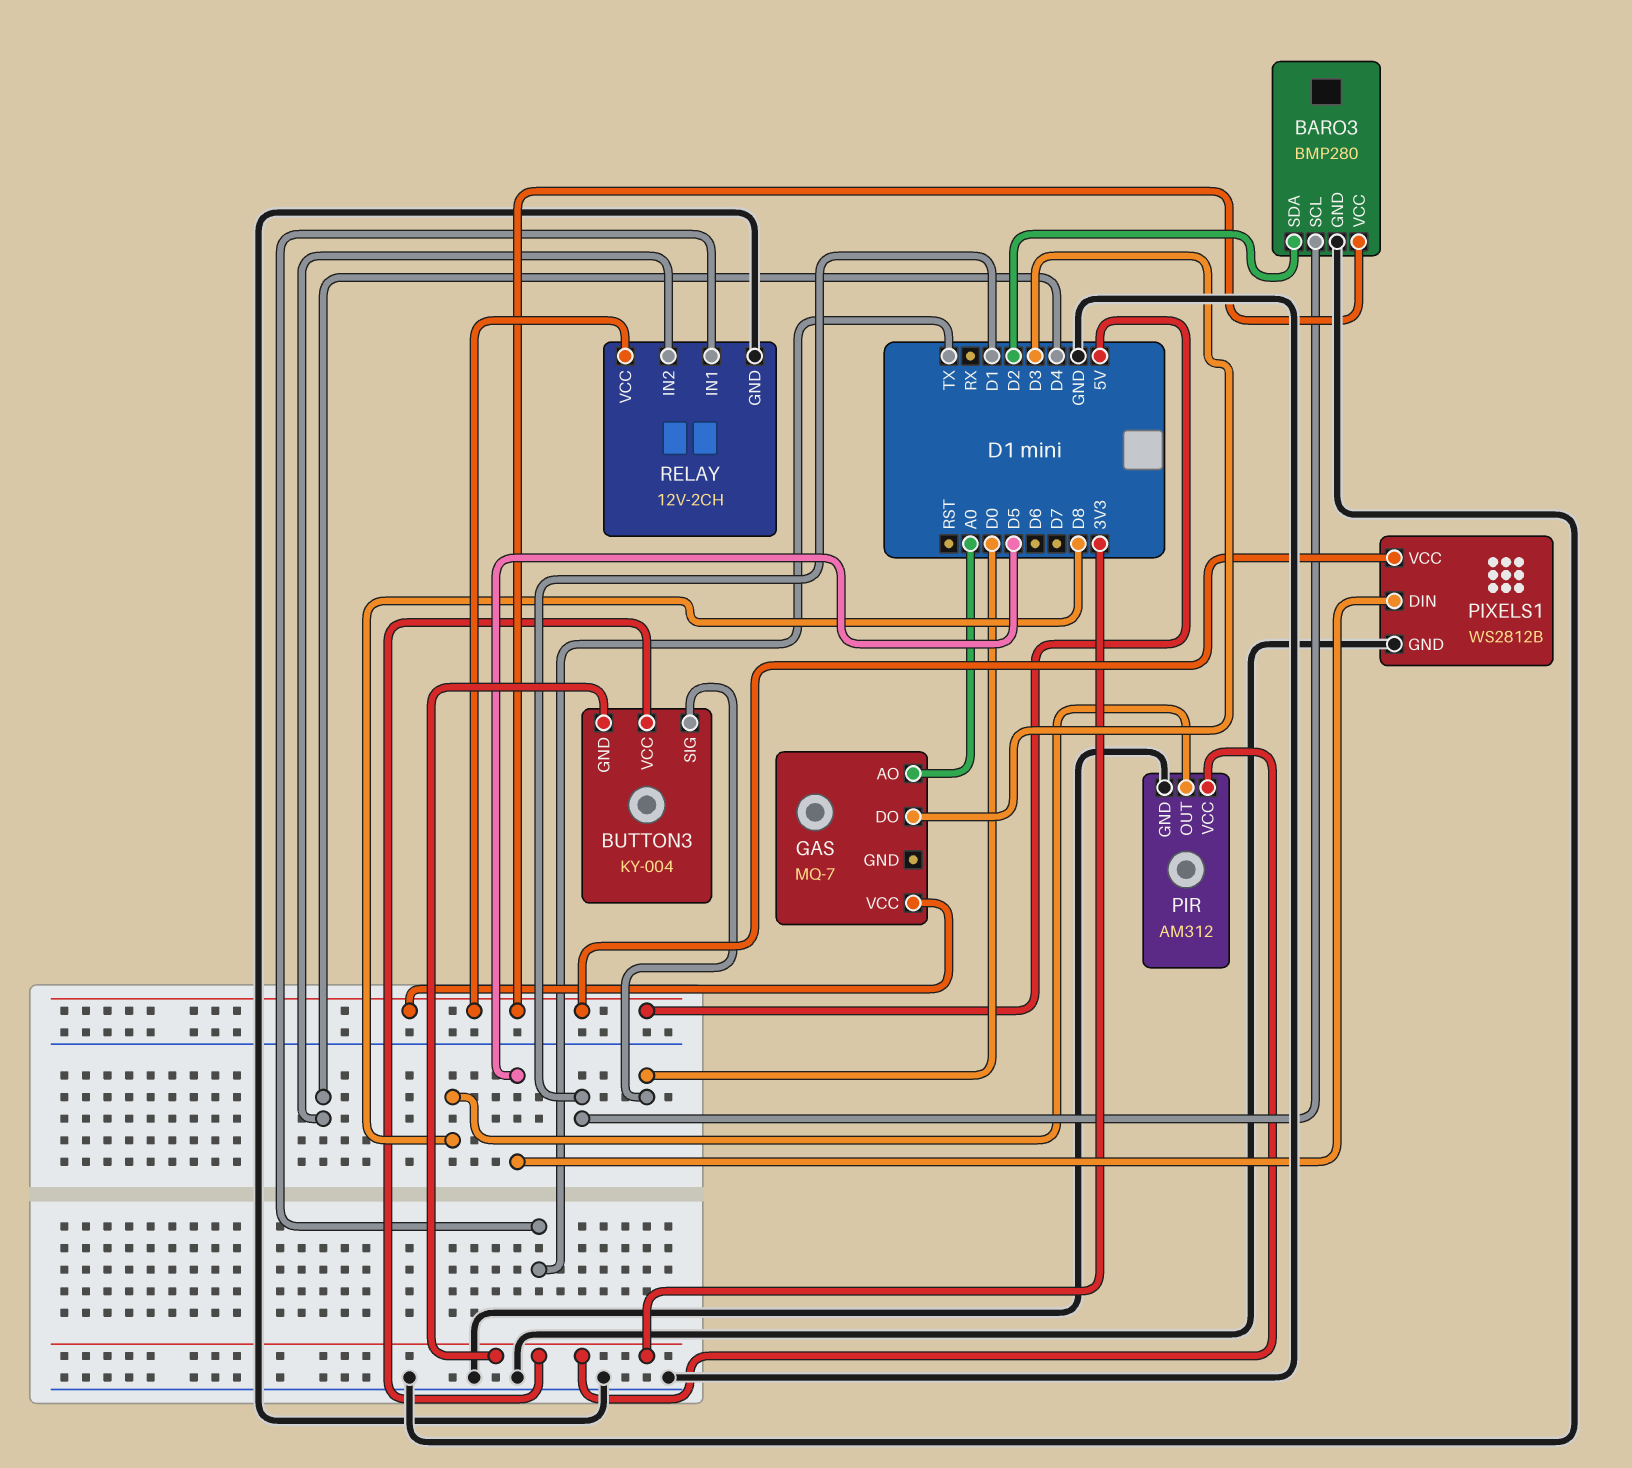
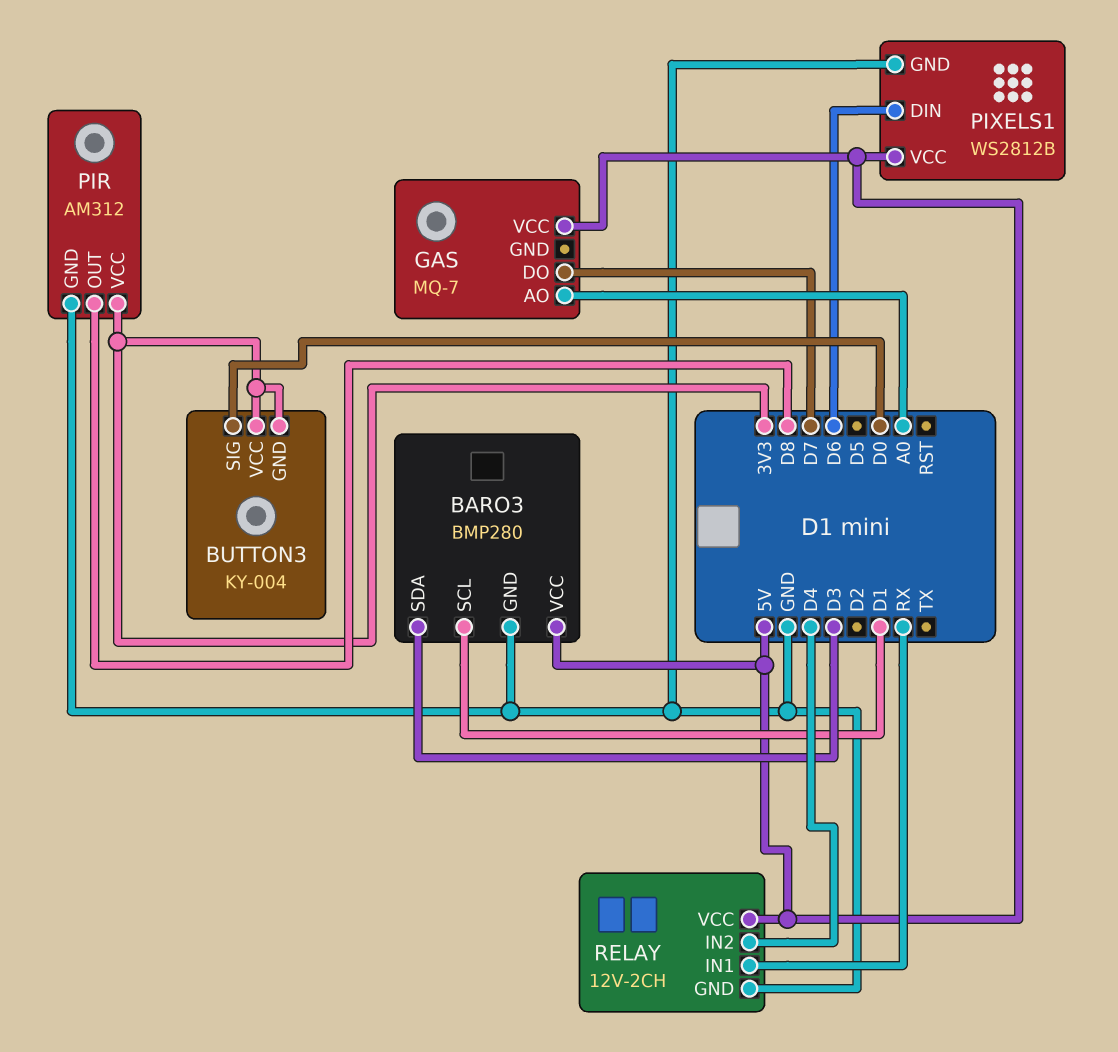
BARO3 pin SDA: D2 -> D3
GAS pin DO: D3 -> D7
PIXELS1 pin DIN: D5 -> D6
RELAY pin IN1: TX -> RX

